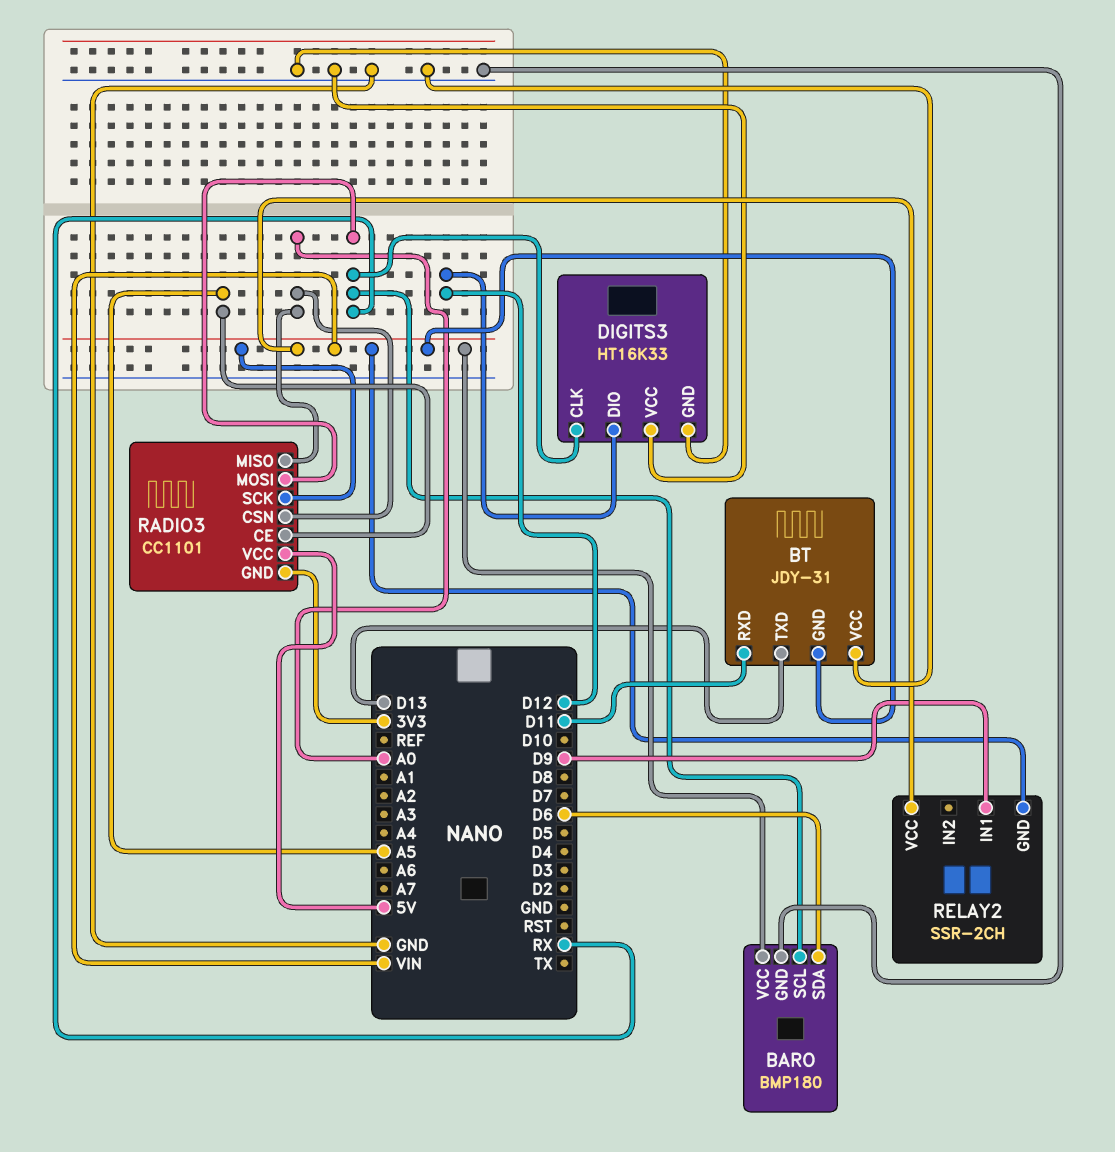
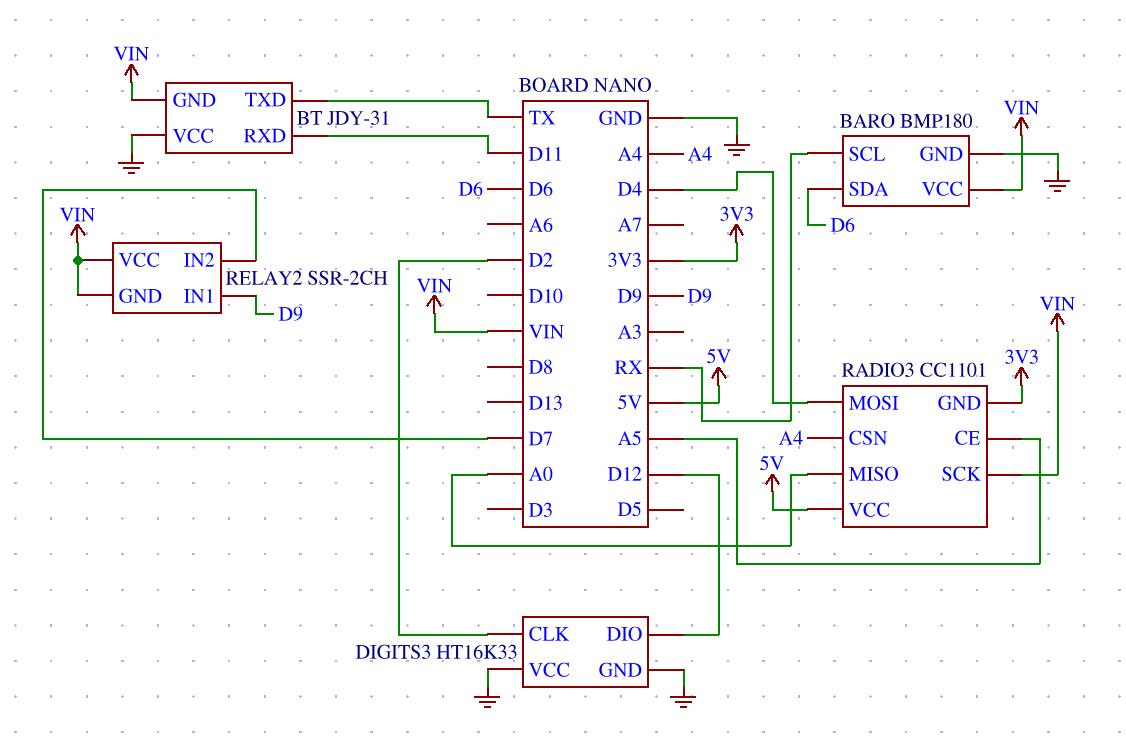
BT pin TXD: D13 -> TX
DIGITS3 pin CLK: RX -> D2
RADIO3 pin CSN: A0 -> A4
RADIO3 pin MOSI: RX -> D4
RELAY2 pin IN2: none -> D7

